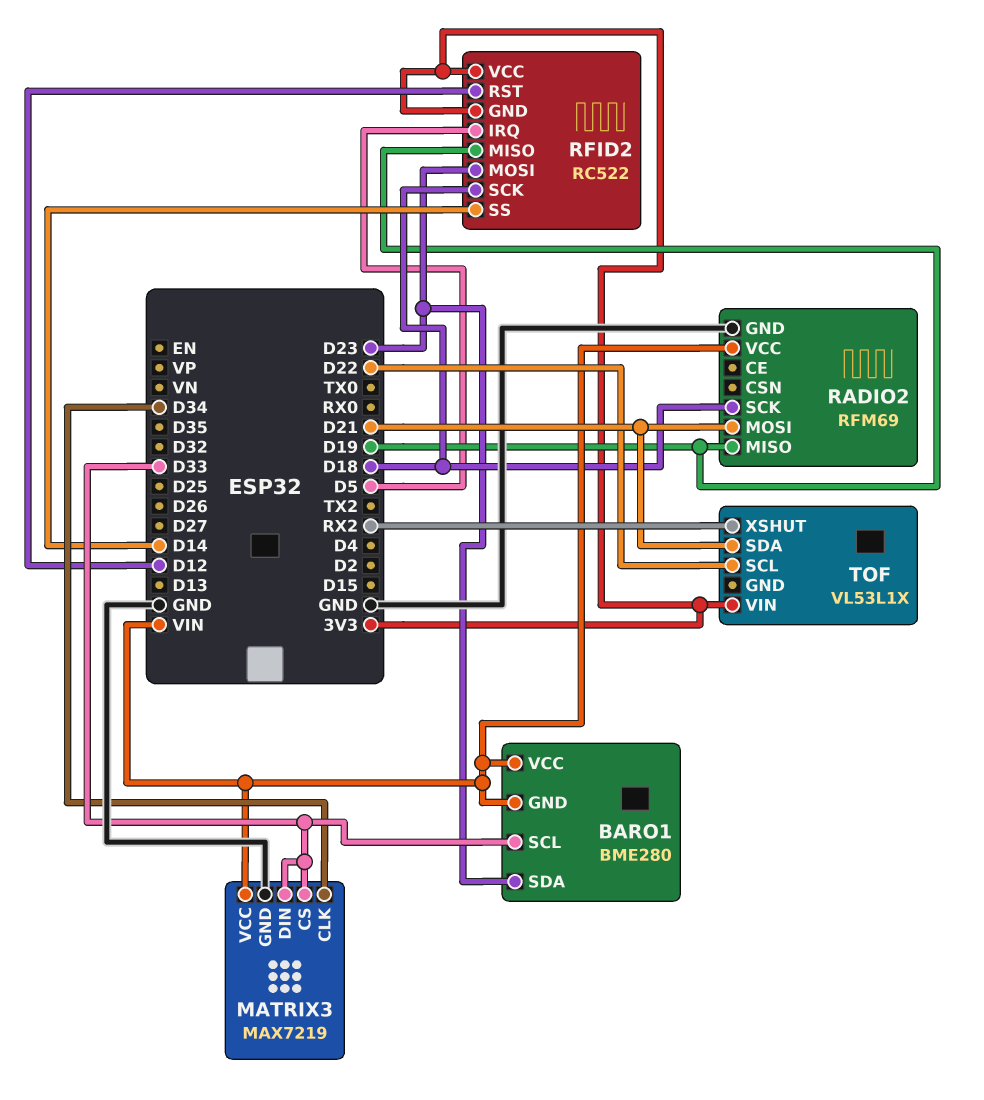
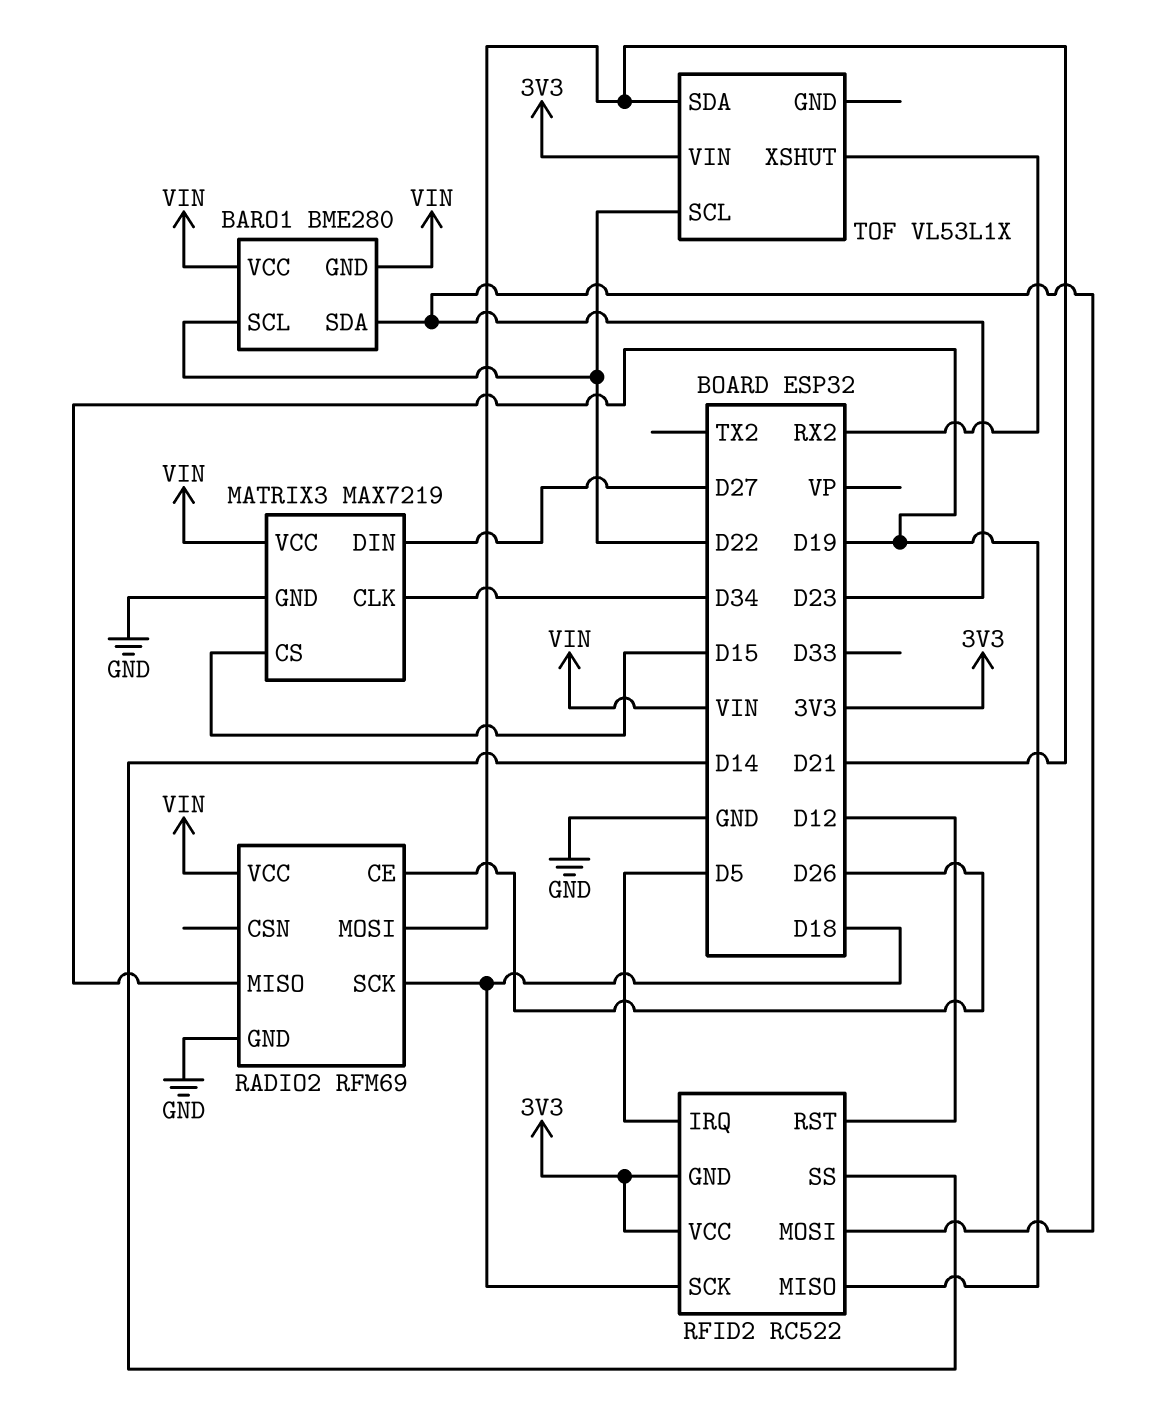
BARO1 pin SCL: D33 -> D22
MATRIX3 pin CS: D33 -> D15
MATRIX3 pin DIN: D33 -> D27
RADIO2 pin CE: none -> D26

